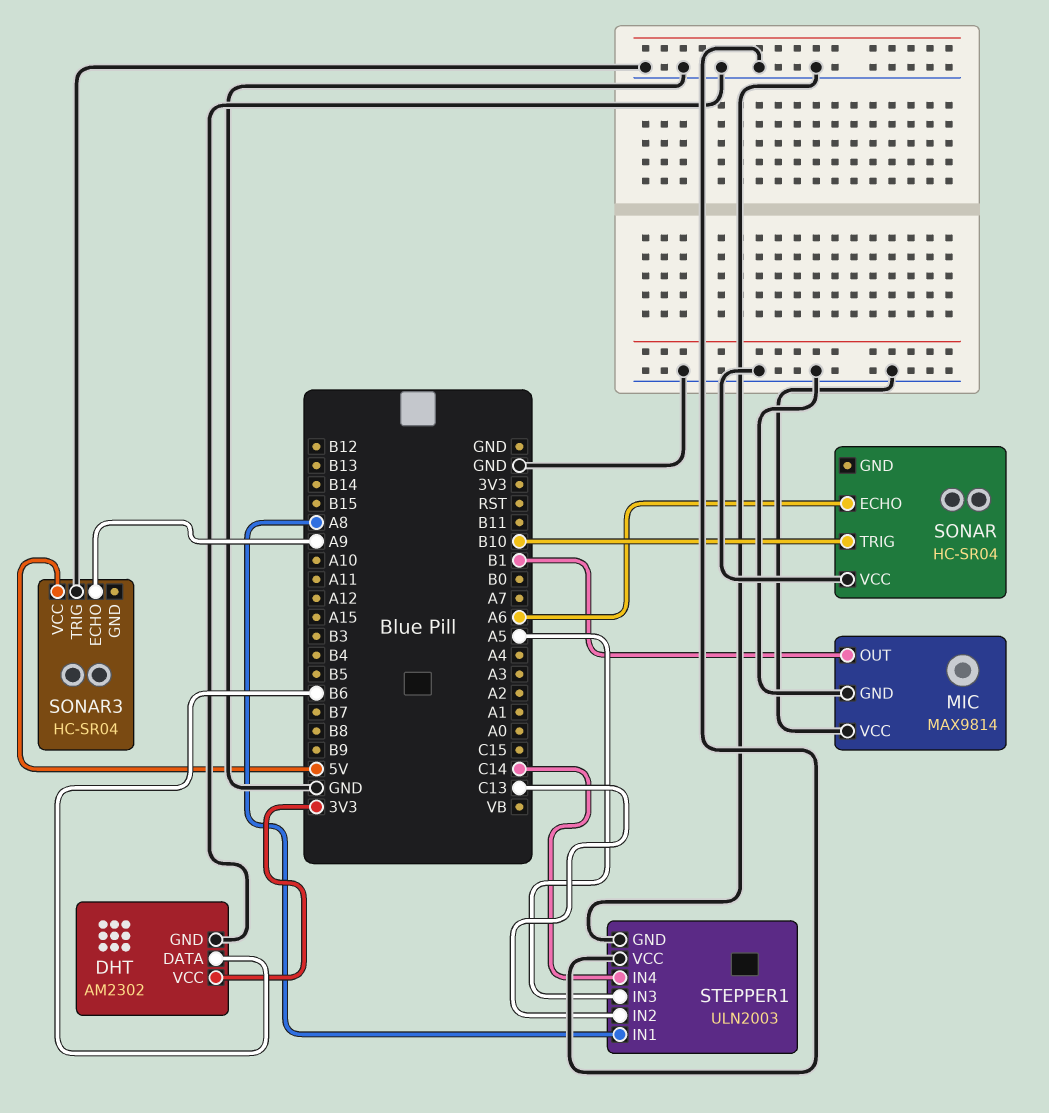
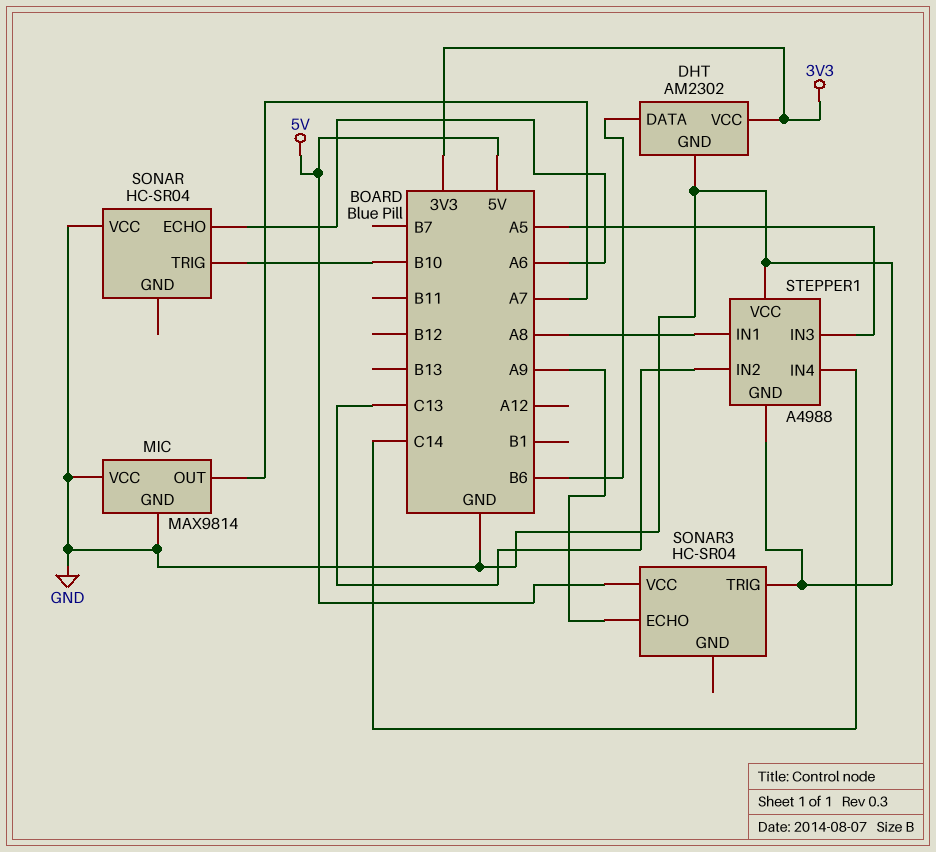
MIC pin OUT: B1 -> A7
STEPPER1: ULN2003 -> A4988

